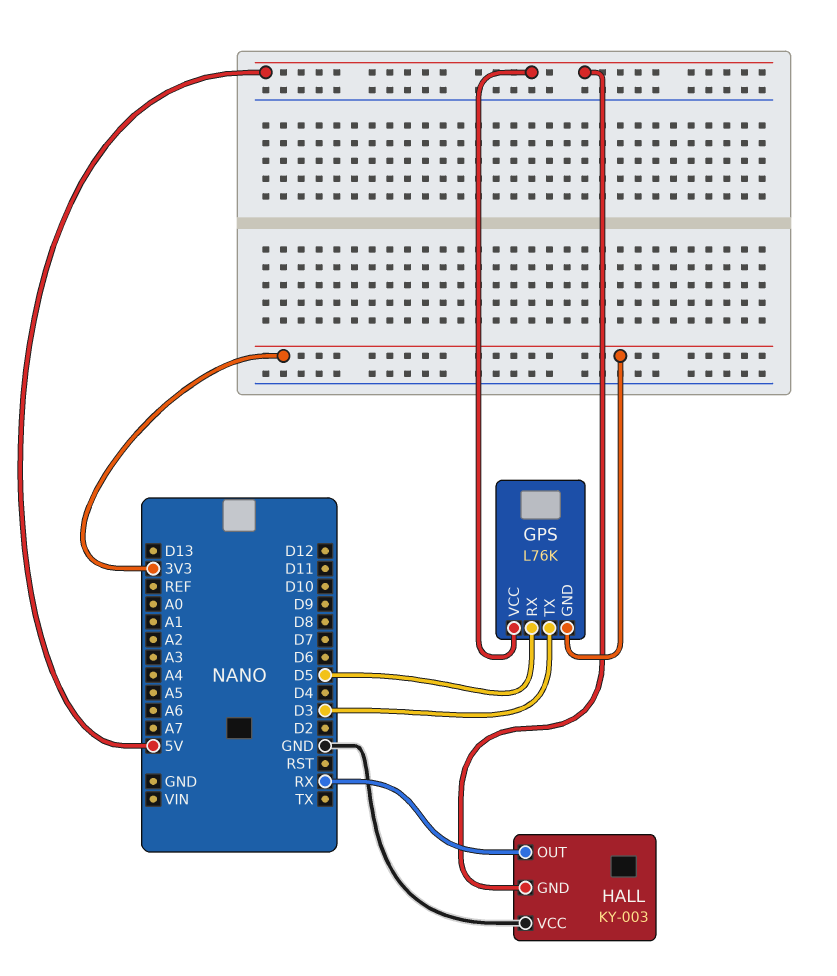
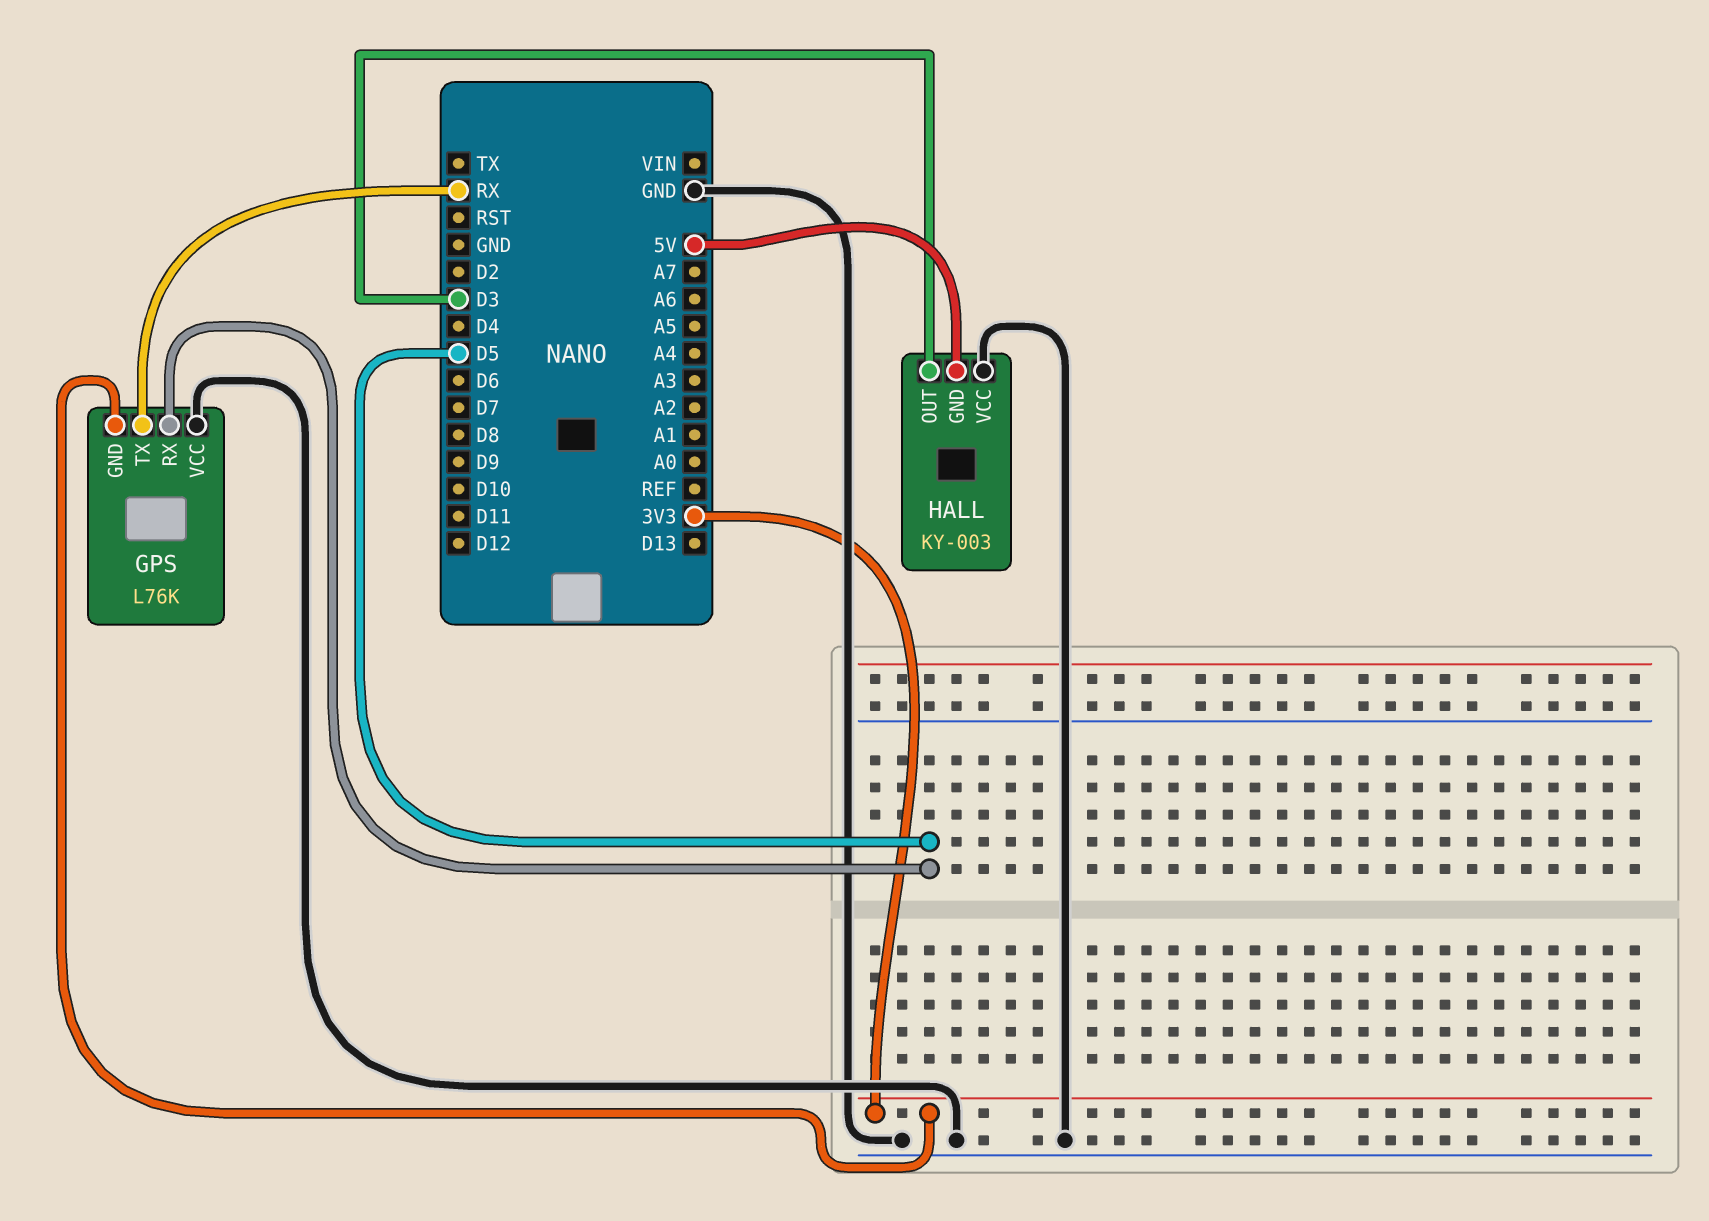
GPS pin TX: D3 -> RX
GPS pin VCC: 5V -> GND
HALL pin OUT: RX -> D3

